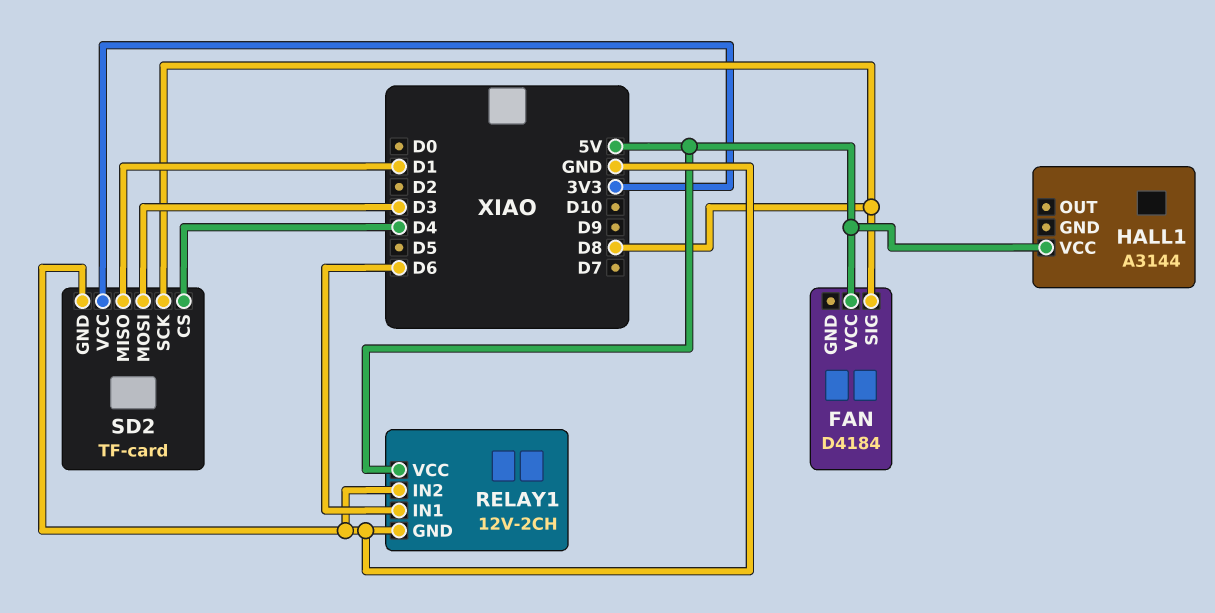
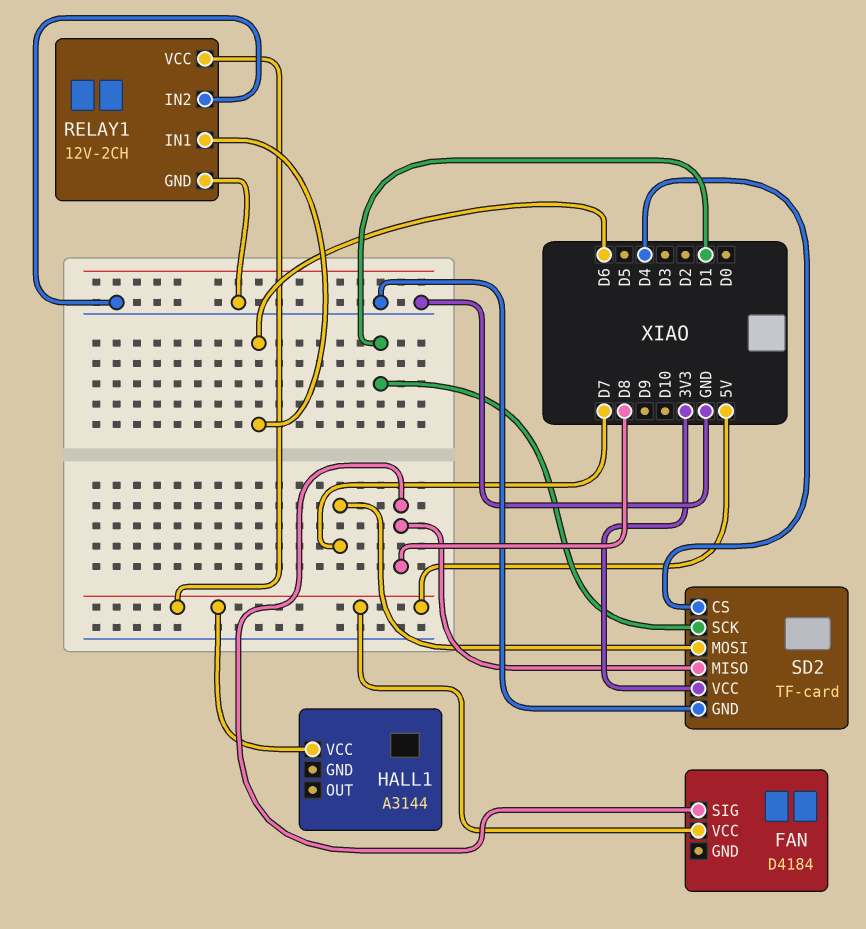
SD2 pin MISO: D1 -> D8
SD2 pin MOSI: D3 -> D7
SD2 pin SCK: D8 -> D1

